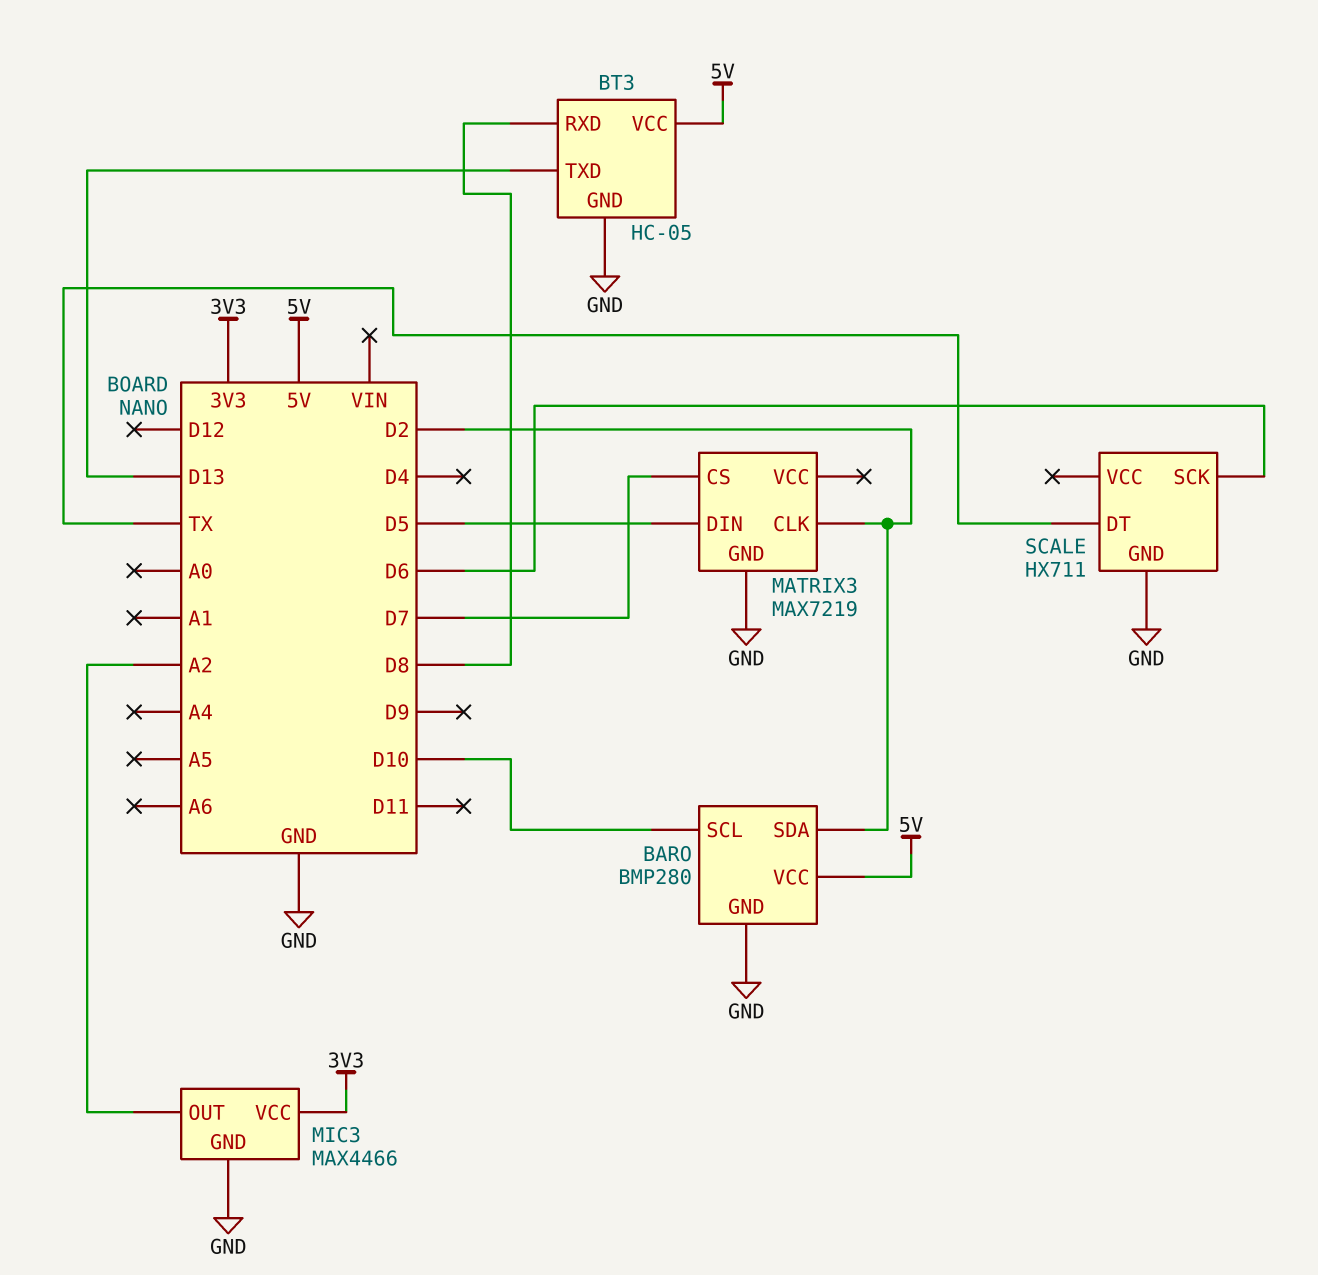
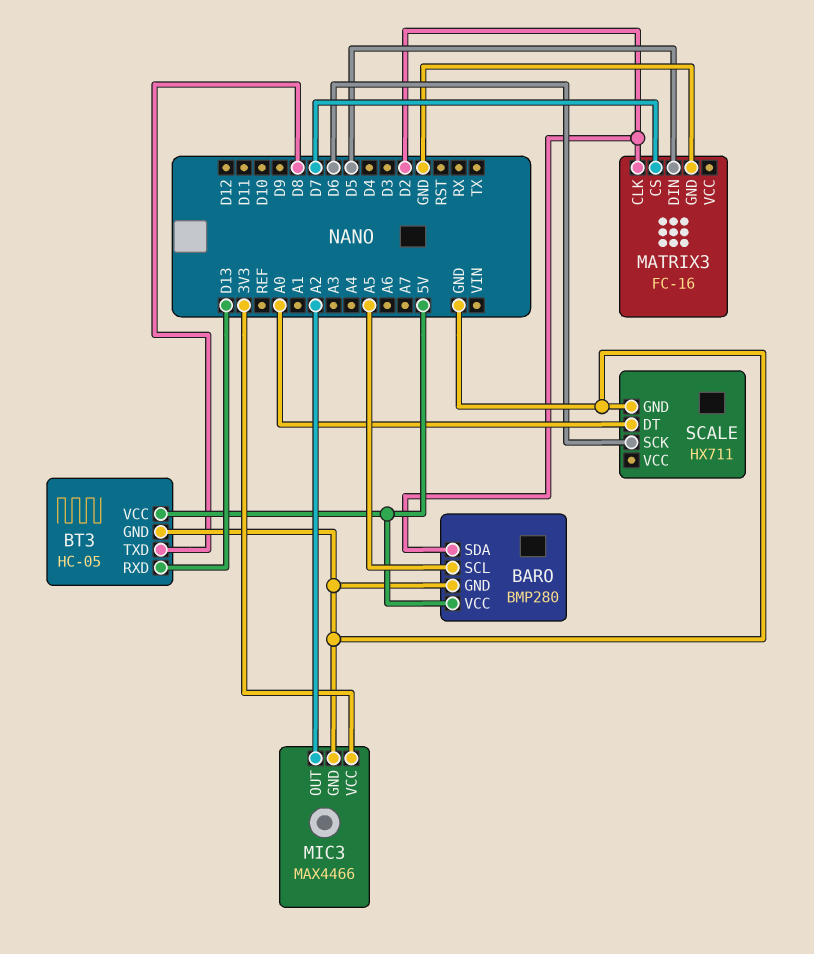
BARO pin SCL: D10 -> A5
BT3 pin RXD: D8 -> D13
BT3 pin TXD: D13 -> D8
MATRIX3: MAX7219 -> FC-16
SCALE pin DT: TX -> A0

